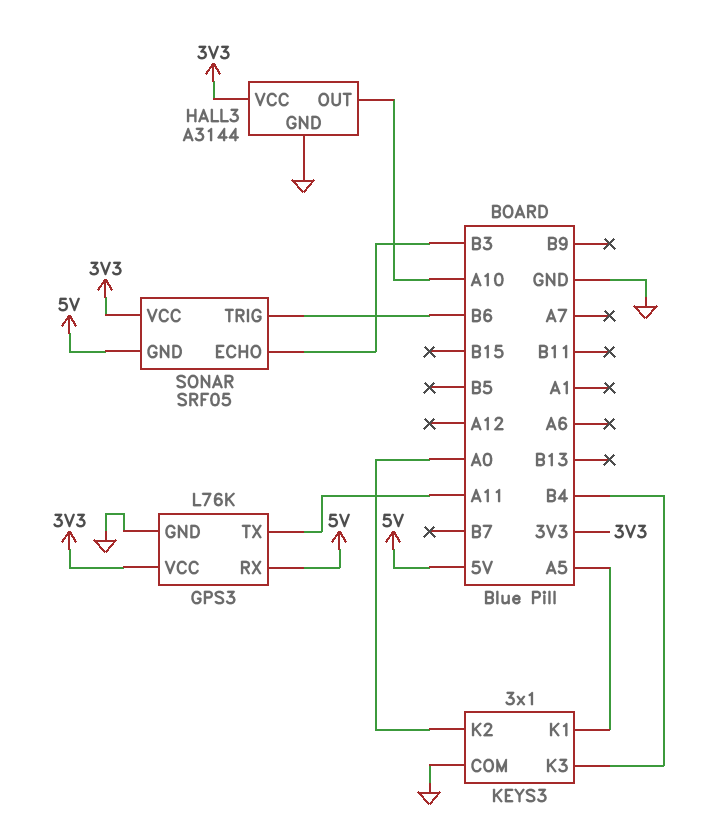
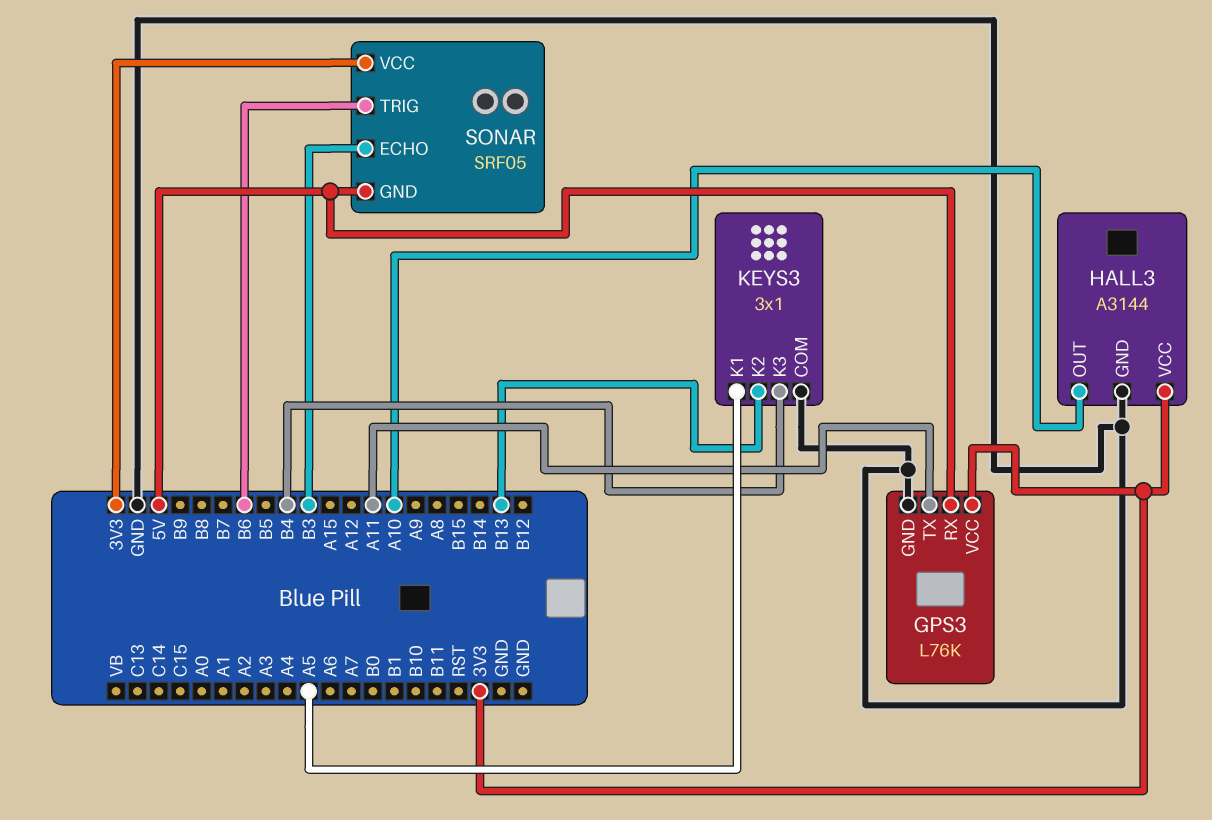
KEYS3 pin K2: A0 -> B13

